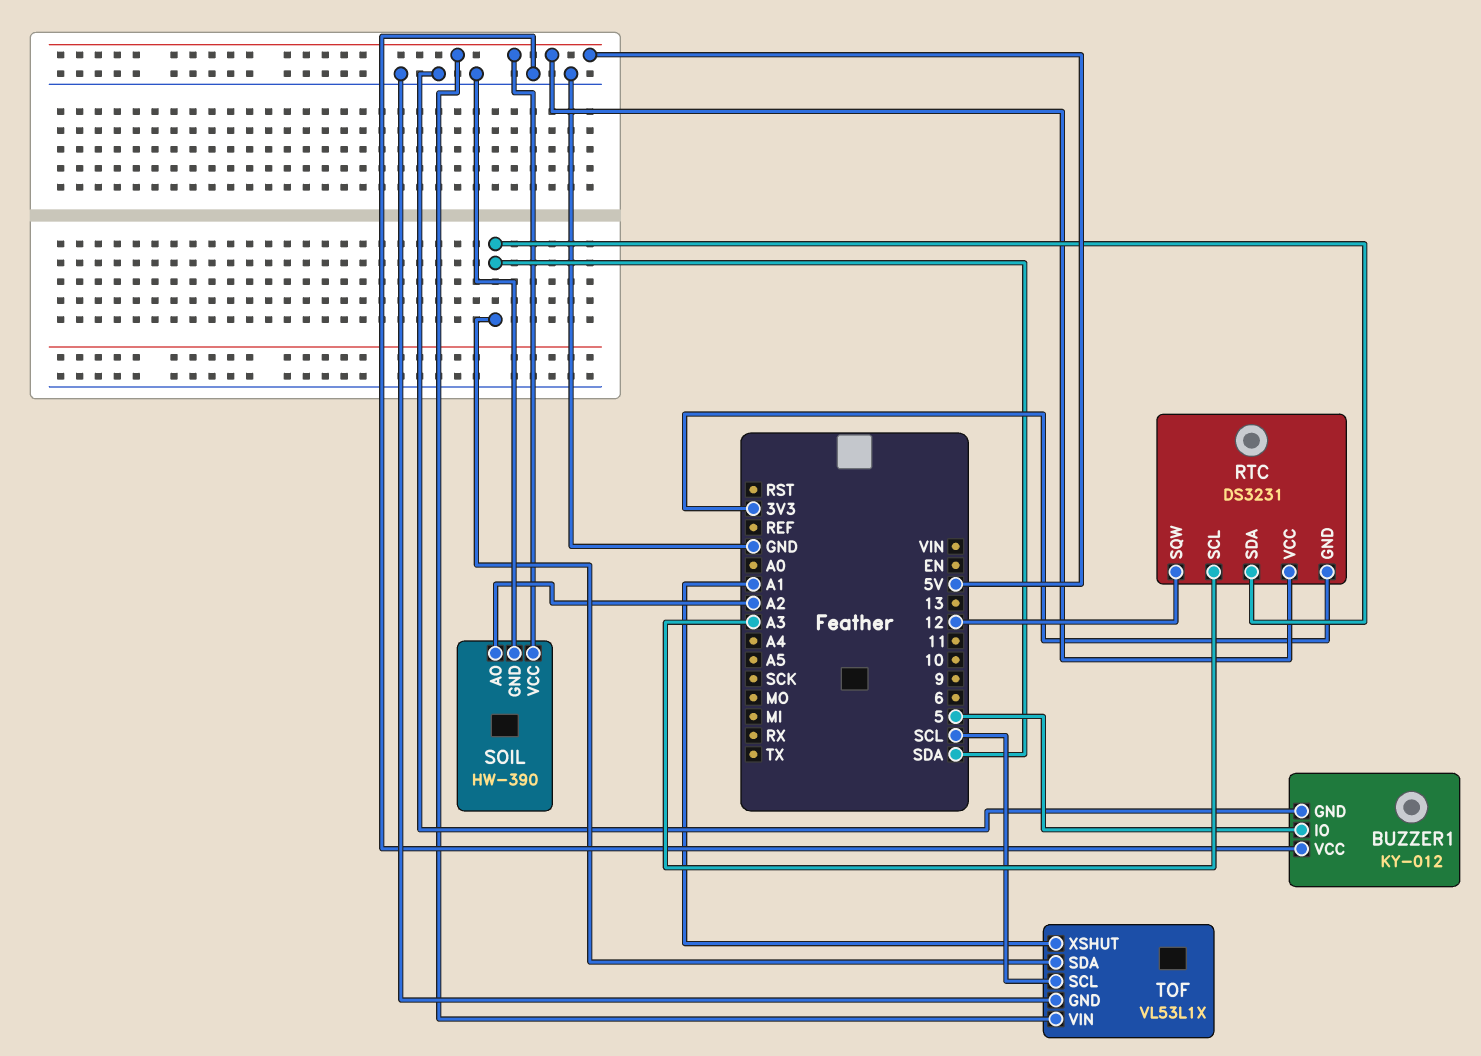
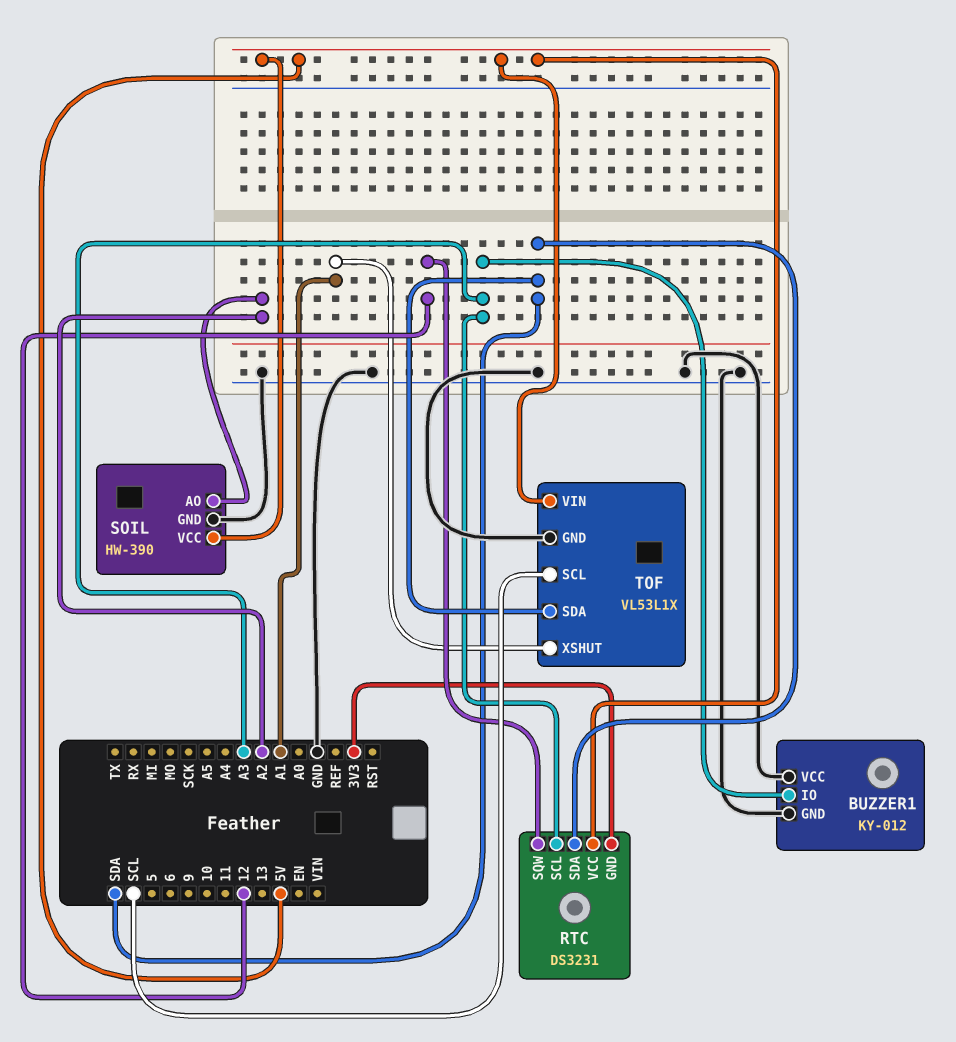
BUZZER1 pin IO: 5 -> A3

